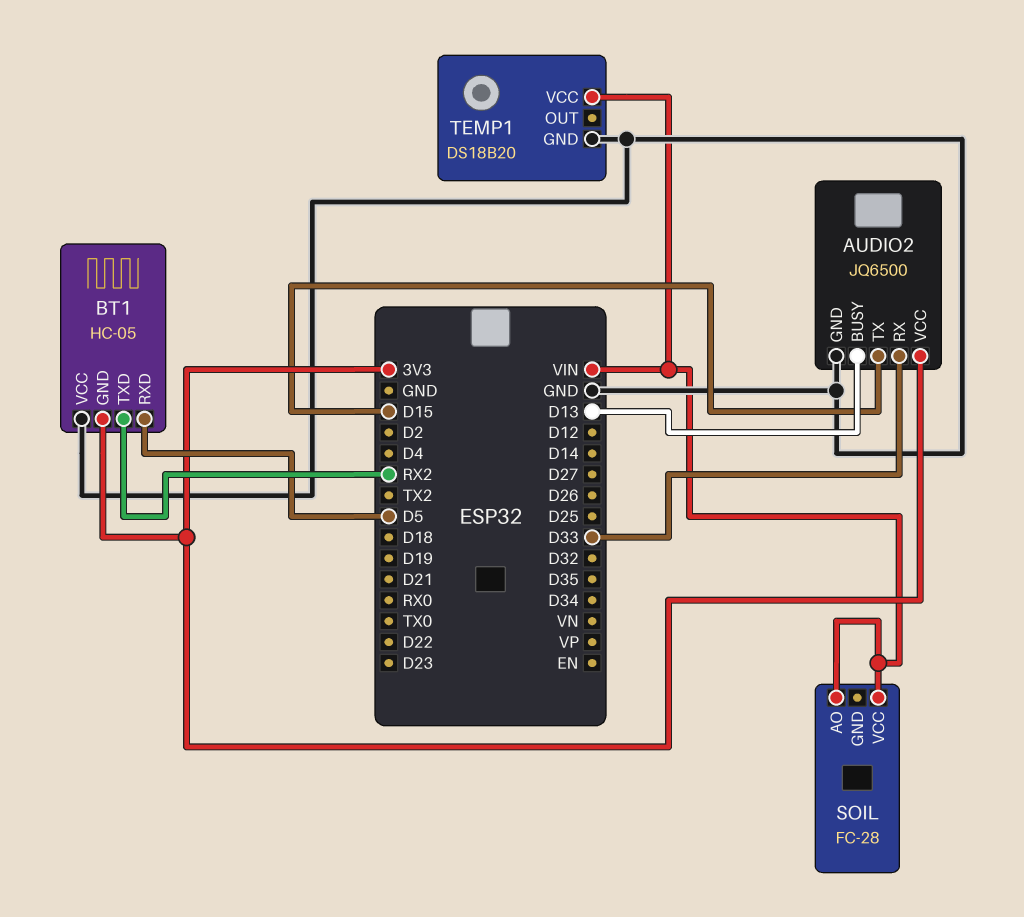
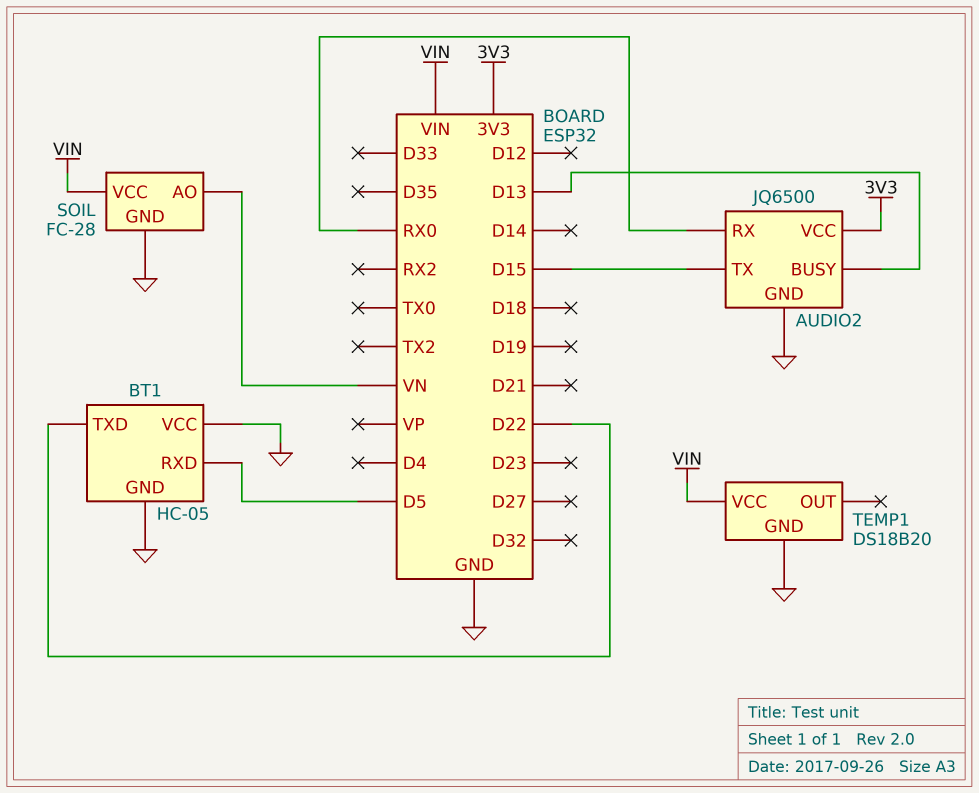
AUDIO2 pin RX: D33 -> RX0
BT1 pin GND: 3V3 -> GND
BT1 pin TXD: RX2 -> D22
SOIL pin AO: VIN -> VN
SOIL pin GND: none -> GND

